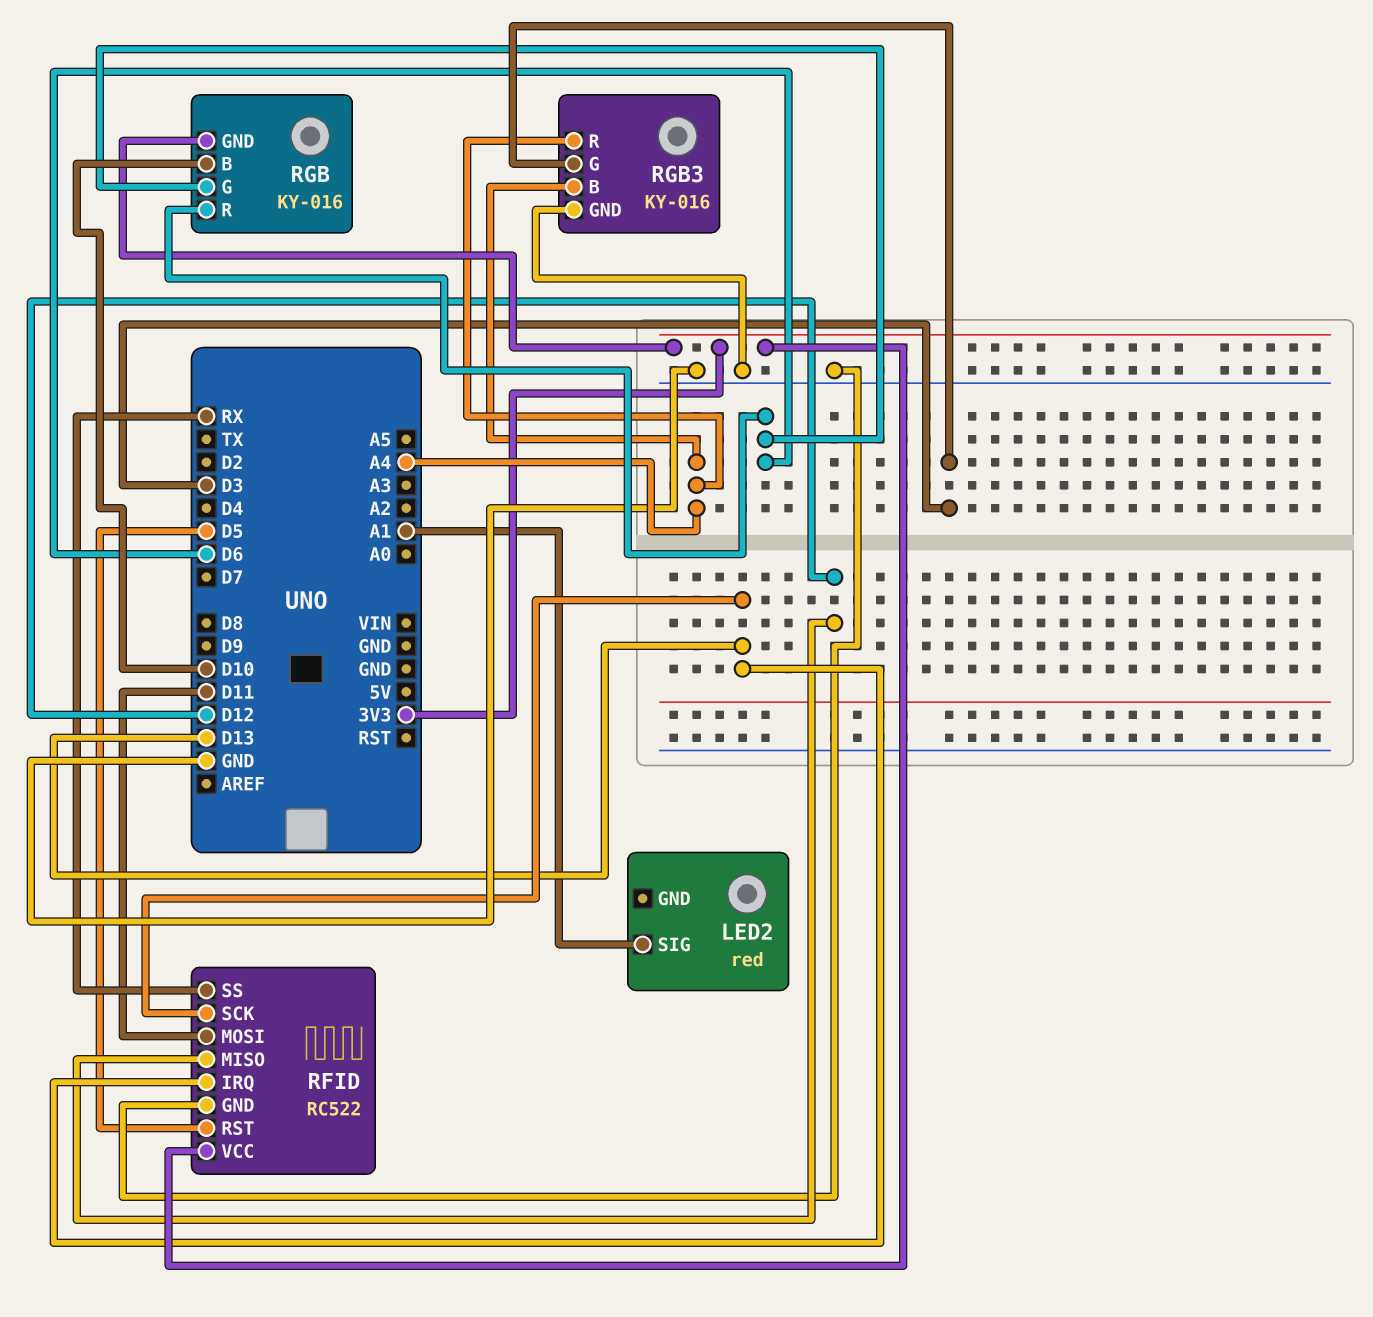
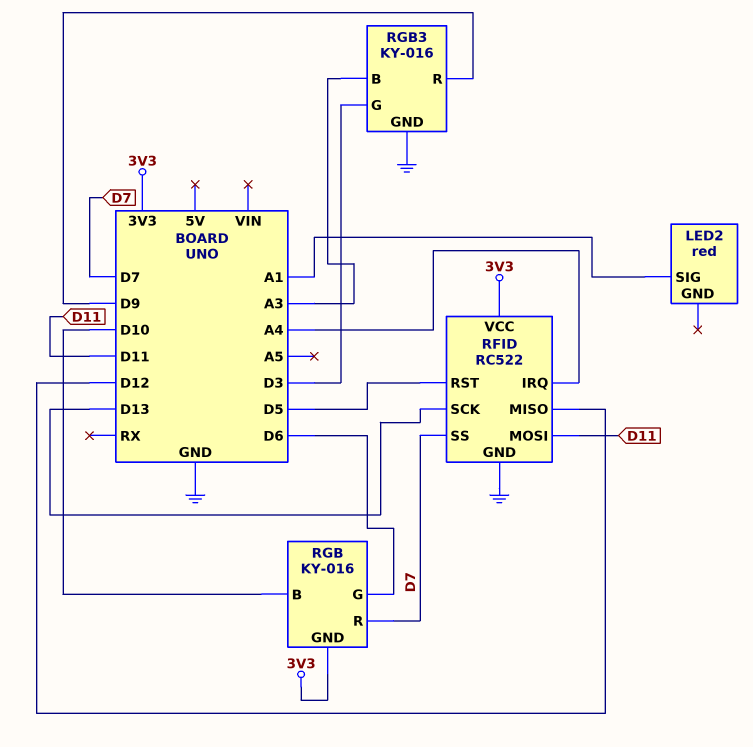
RFID pin IRQ: D13 -> A4
RFID pin SS: RX -> D7
RGB pin R: D6 -> D7
RGB3 pin B: A4 -> A3
RGB3 pin R: A4 -> D9

